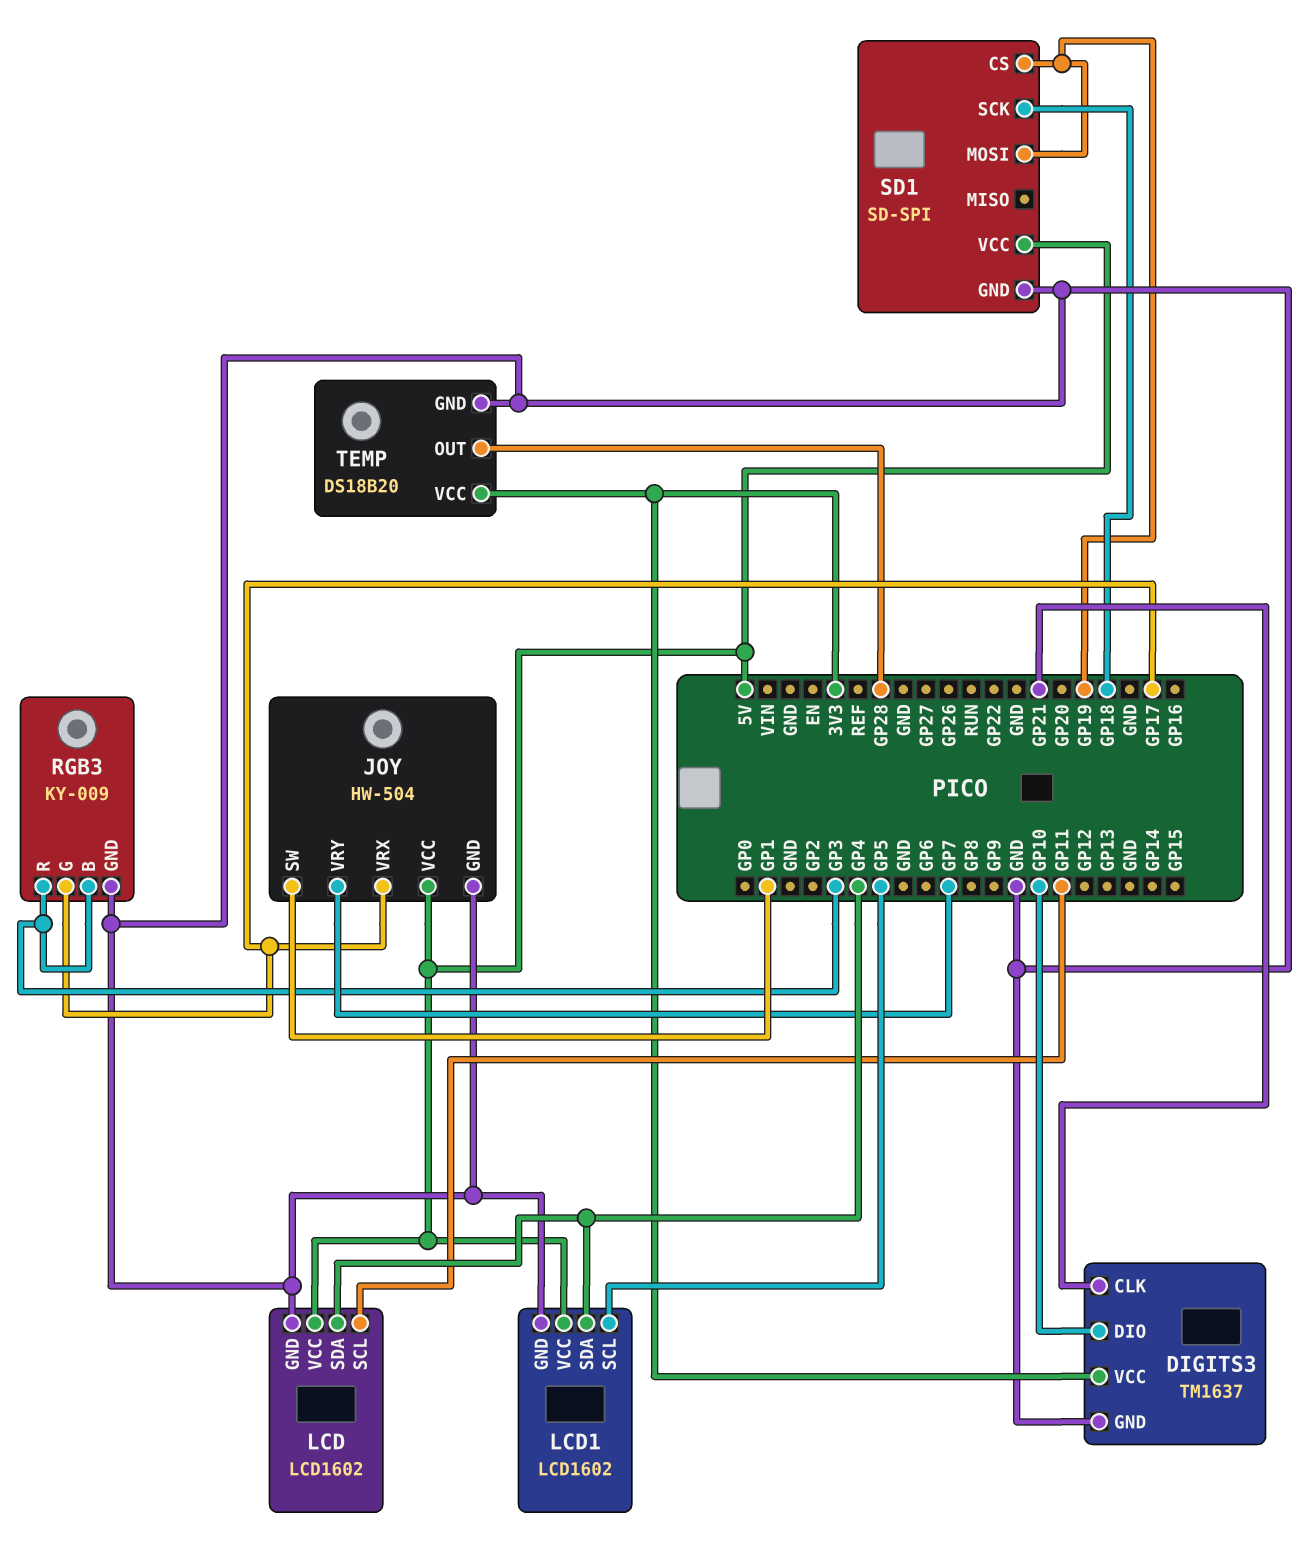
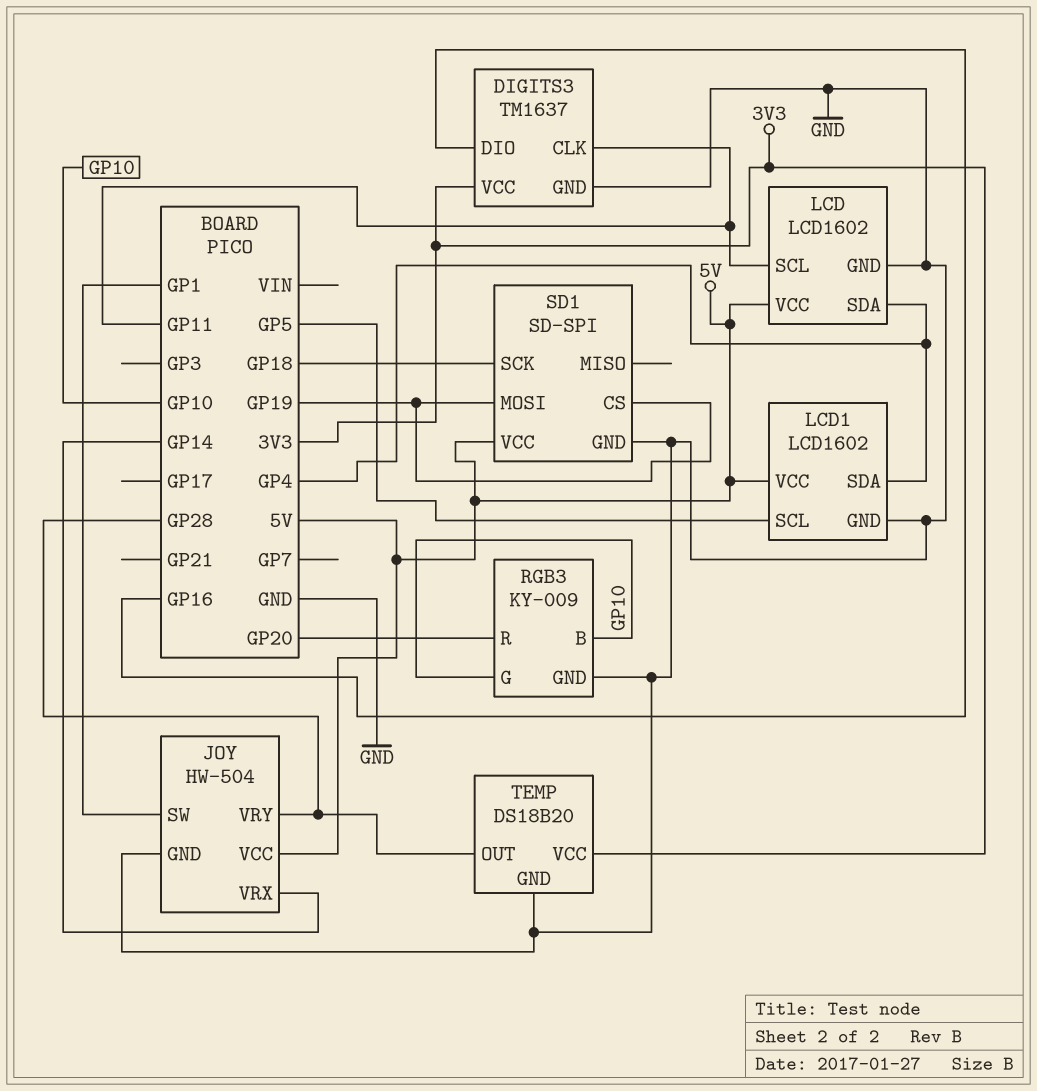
DIGITS3 pin CLK: GP21 -> GP11
DIGITS3 pin DIO: GP10 -> GP16
JOY pin VRX: GP17 -> GP14
JOY pin VRY: GP7 -> GP28
RGB3 pin B: GP3 -> GP10
RGB3 pin G: GP17 -> GP10
RGB3 pin R: GP3 -> GP20

